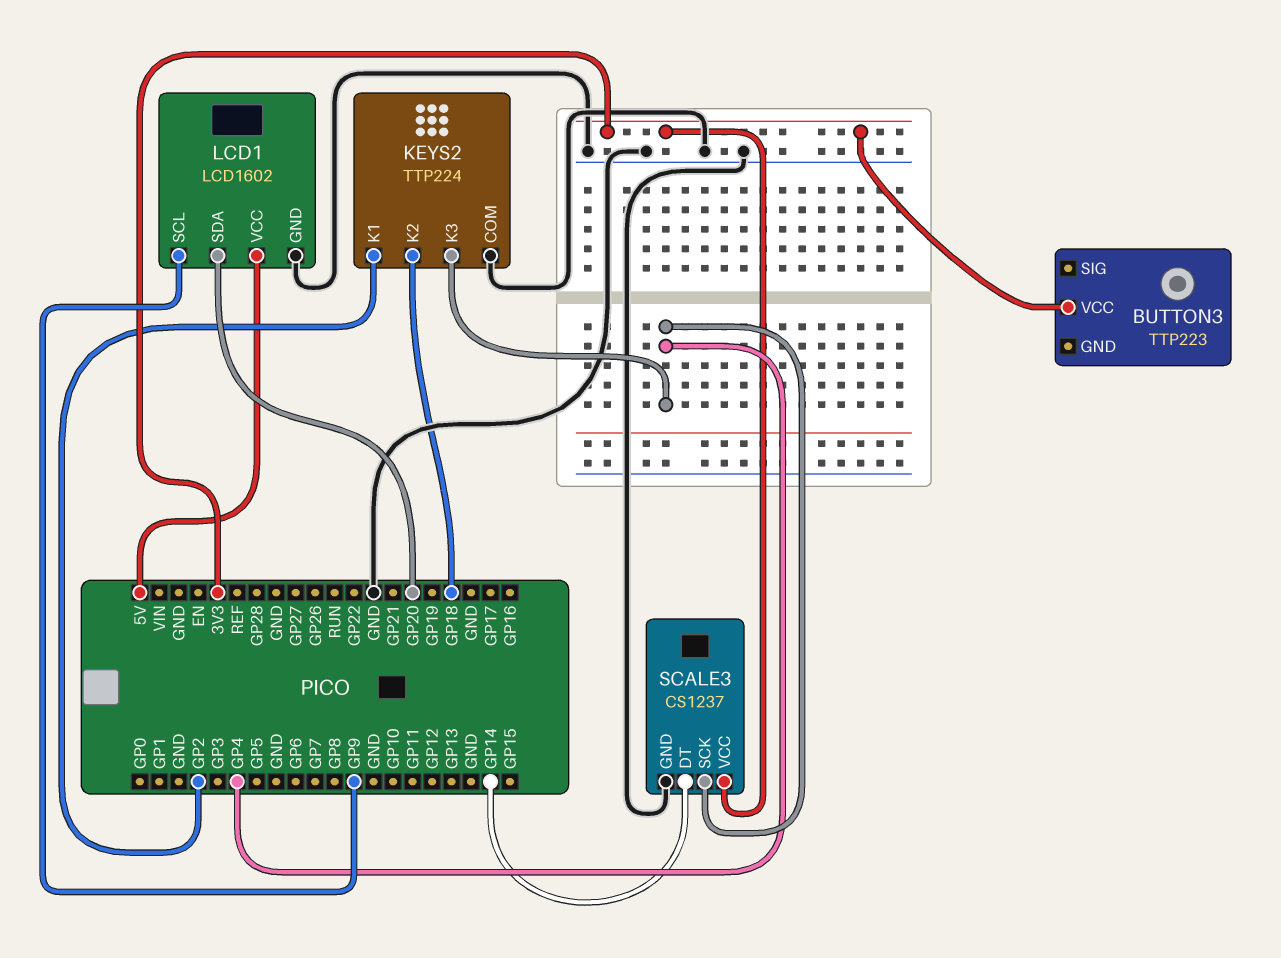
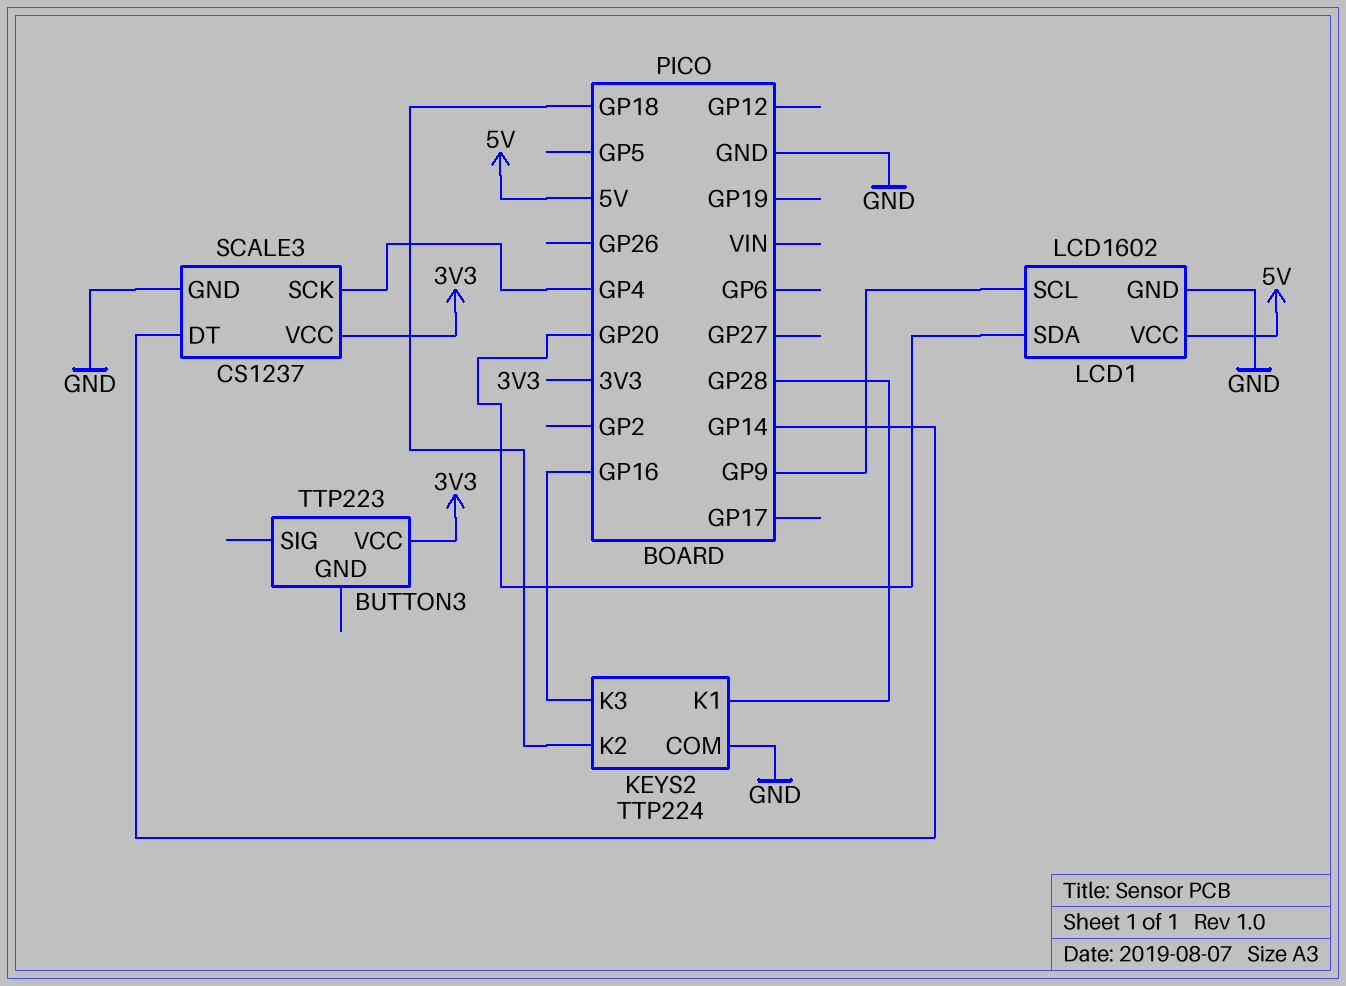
KEYS2 pin K1: GP2 -> GP28
KEYS2 pin K3: GP4 -> GP16

